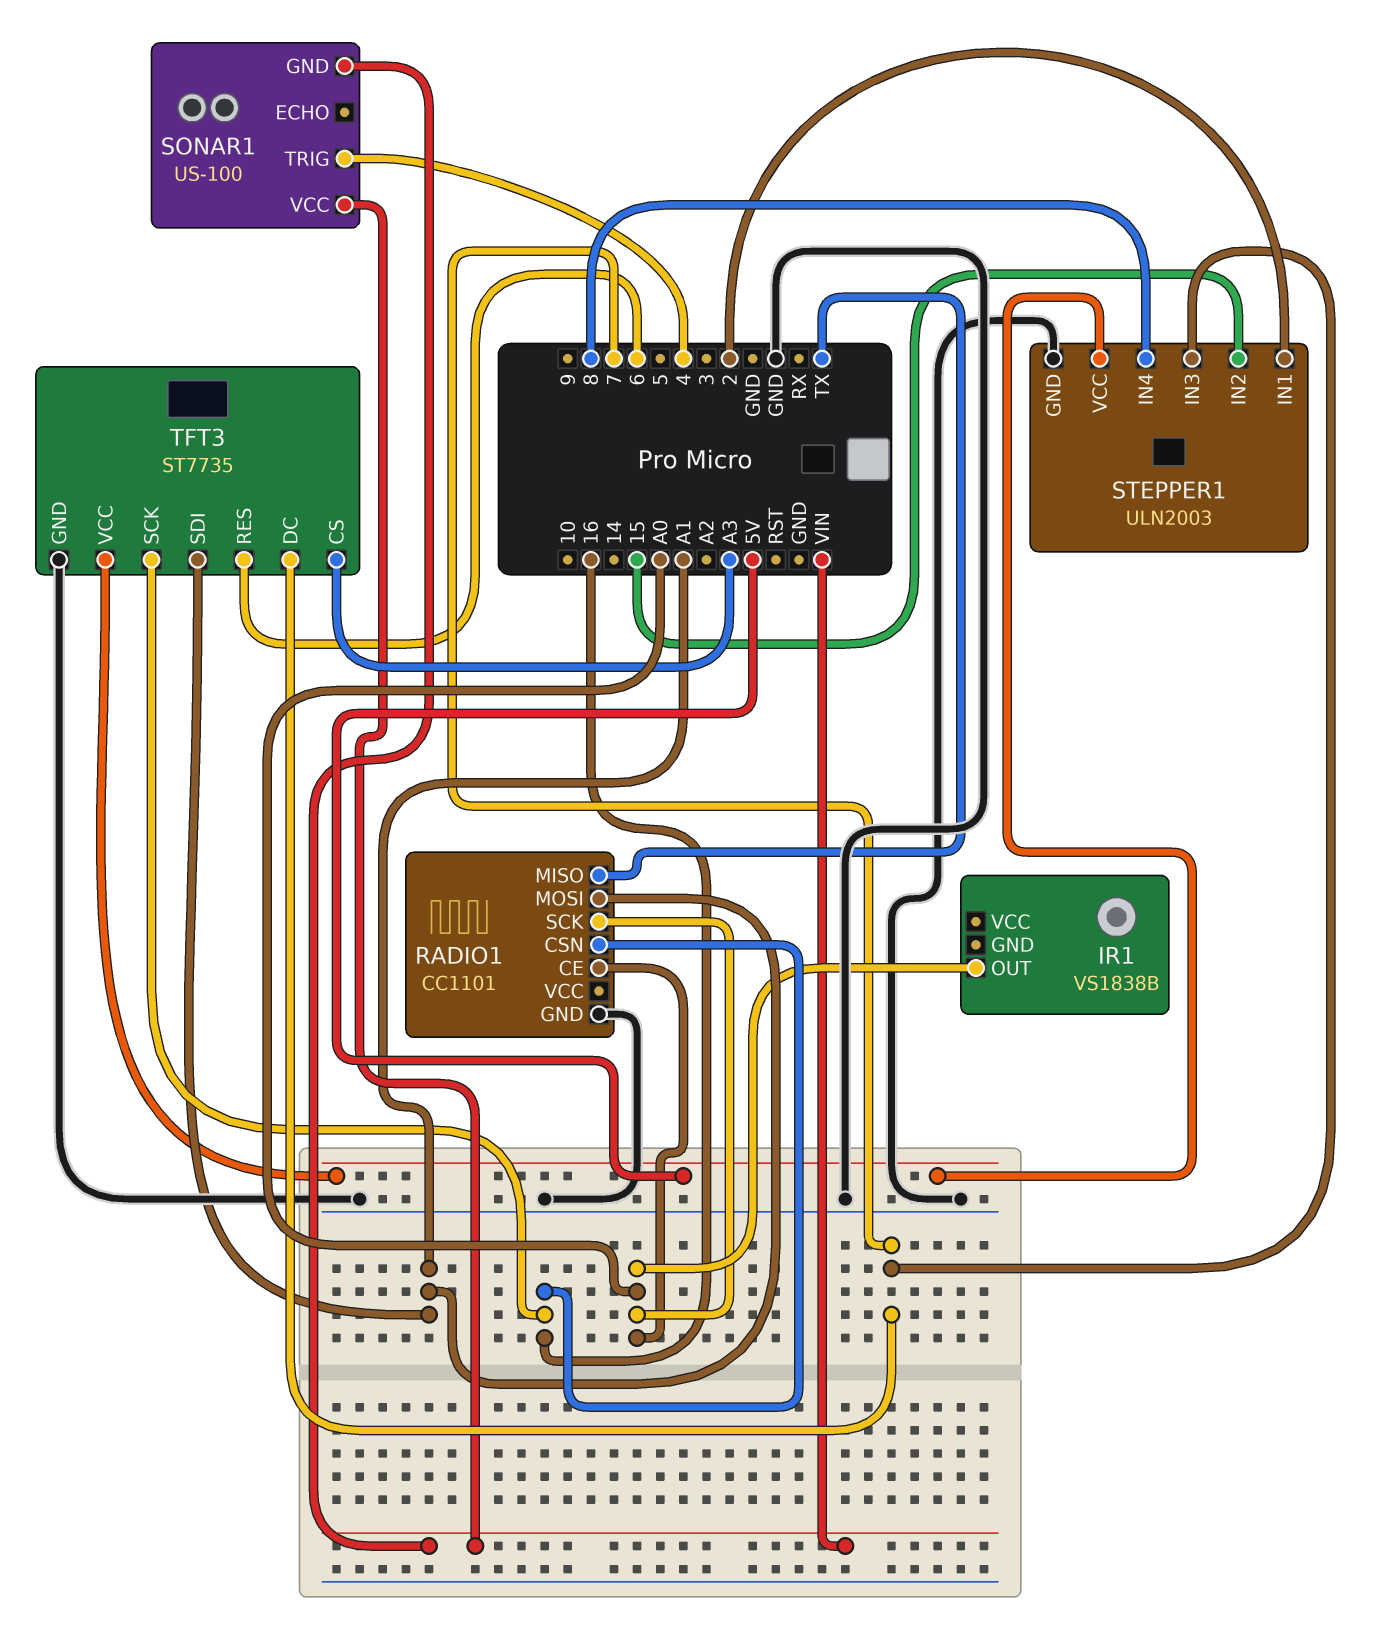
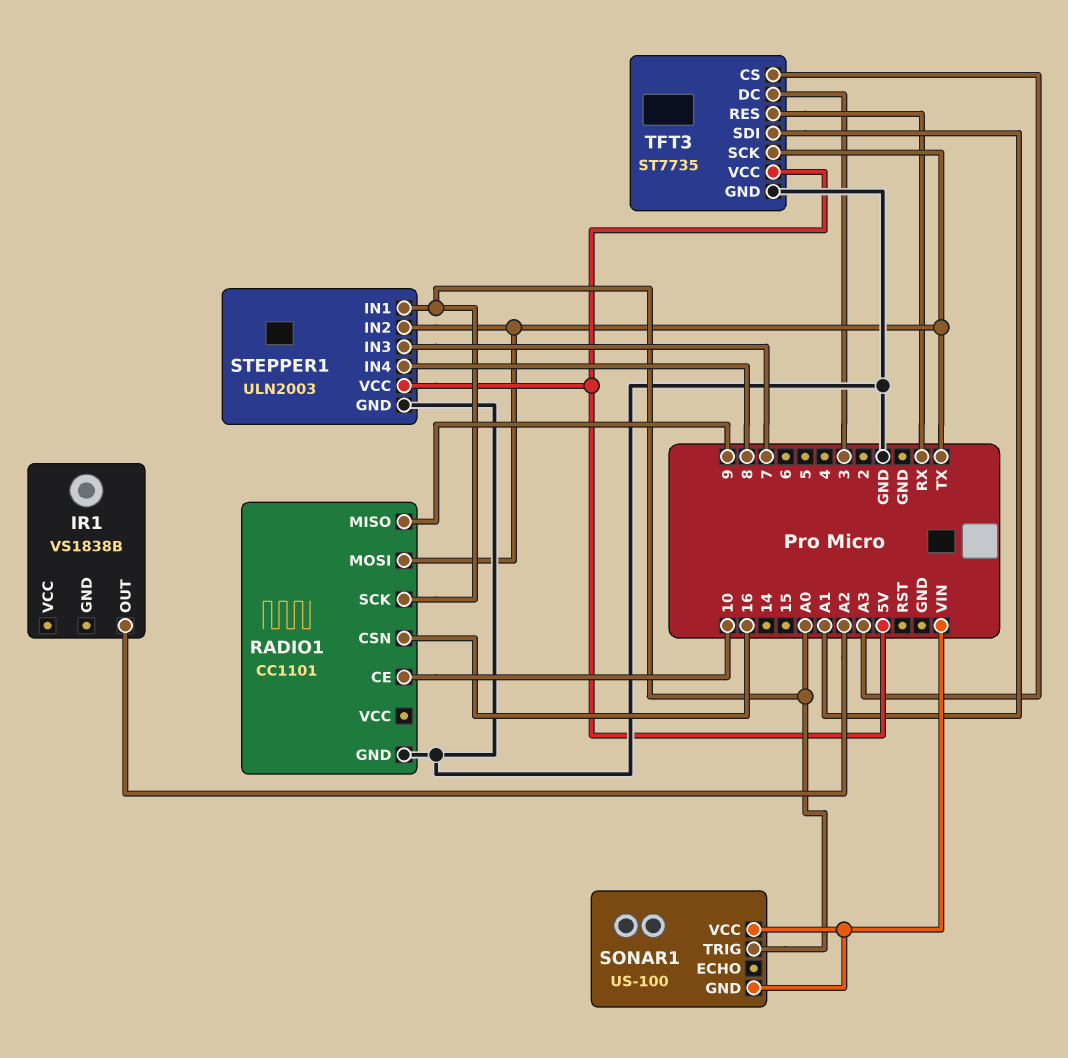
IR1 pin OUT: A0 -> A2
RADIO1 pin CE: A0 -> 10
RADIO1 pin MISO: TX -> 9
RADIO1 pin MOSI: A1 -> TX
SONAR1 pin TRIG: 4 -> A0
STEPPER1 pin IN1: 2 -> A0
STEPPER1 pin IN2: 15 -> TX
TFT3 pin DC: 7 -> 3
TFT3 pin RES: 6 -> RX
TFT3 pin SCK: 16 -> TX

